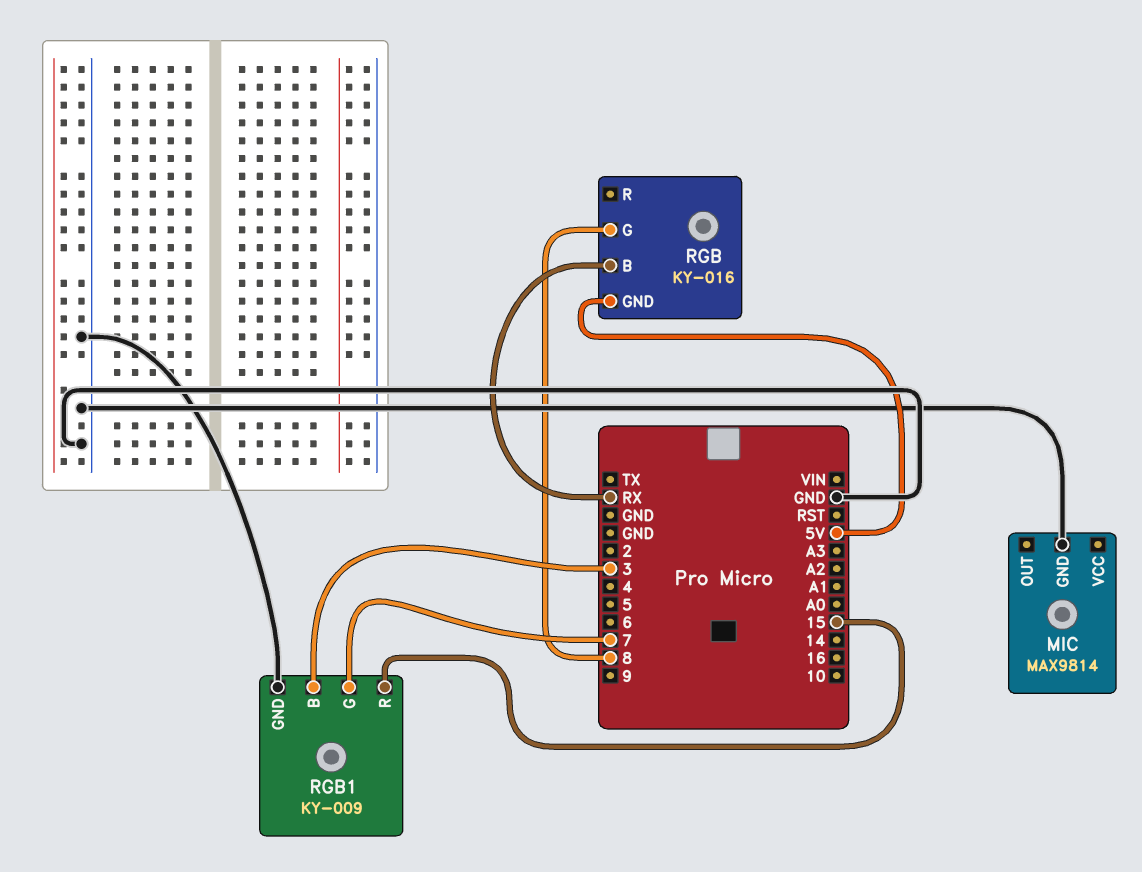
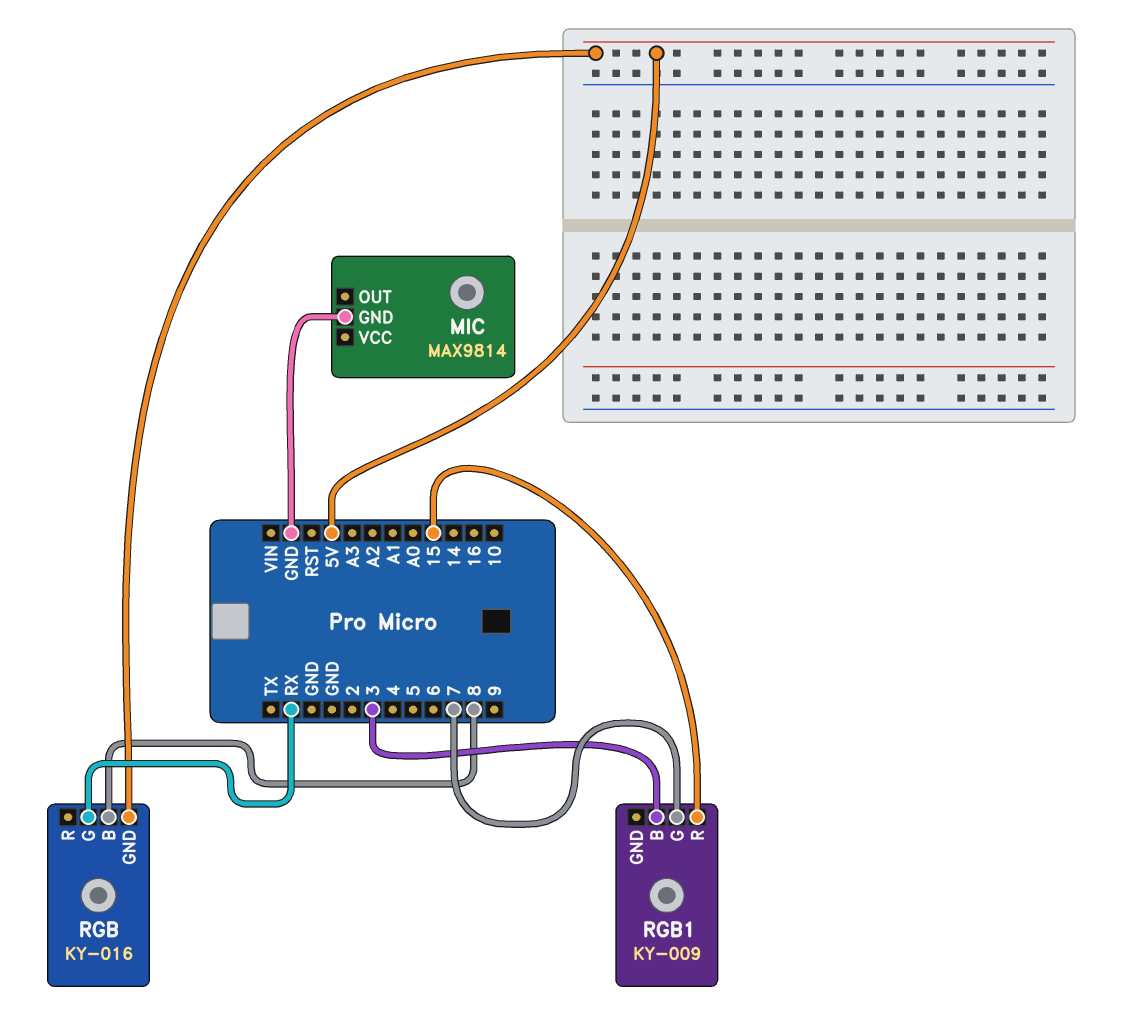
RGB pin B: RX -> 8
RGB pin G: 8 -> RX
RGB1 pin GND: GND -> none

